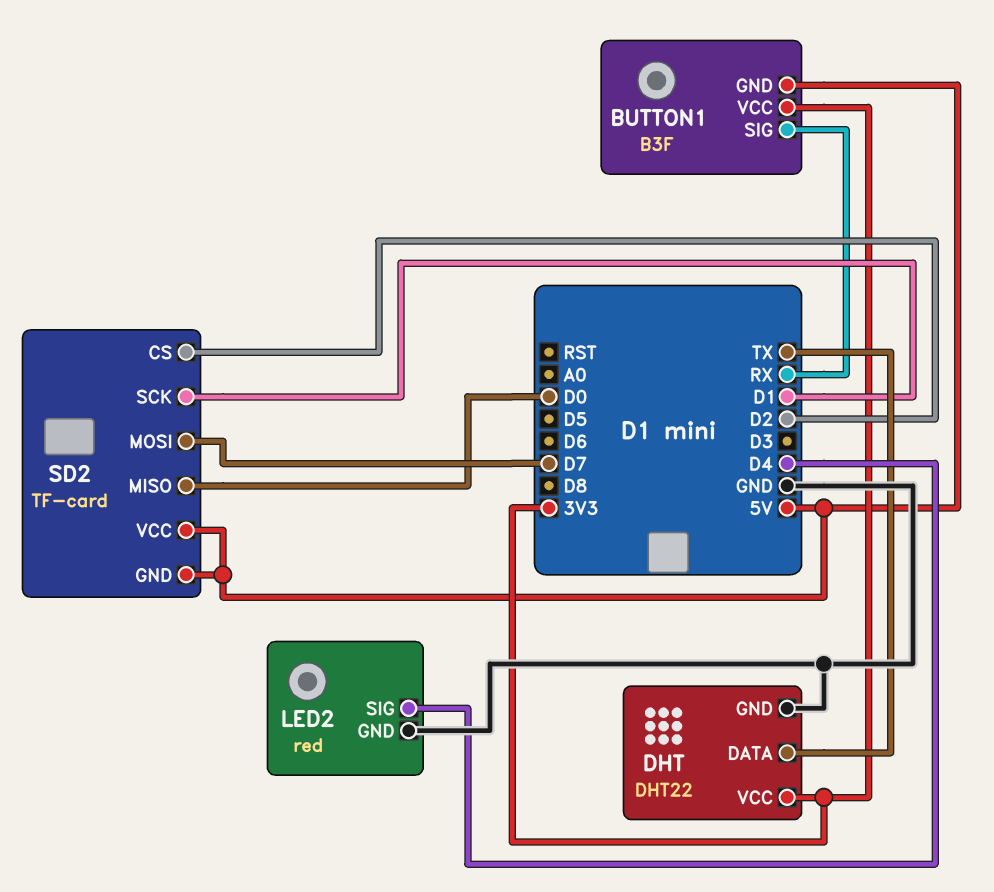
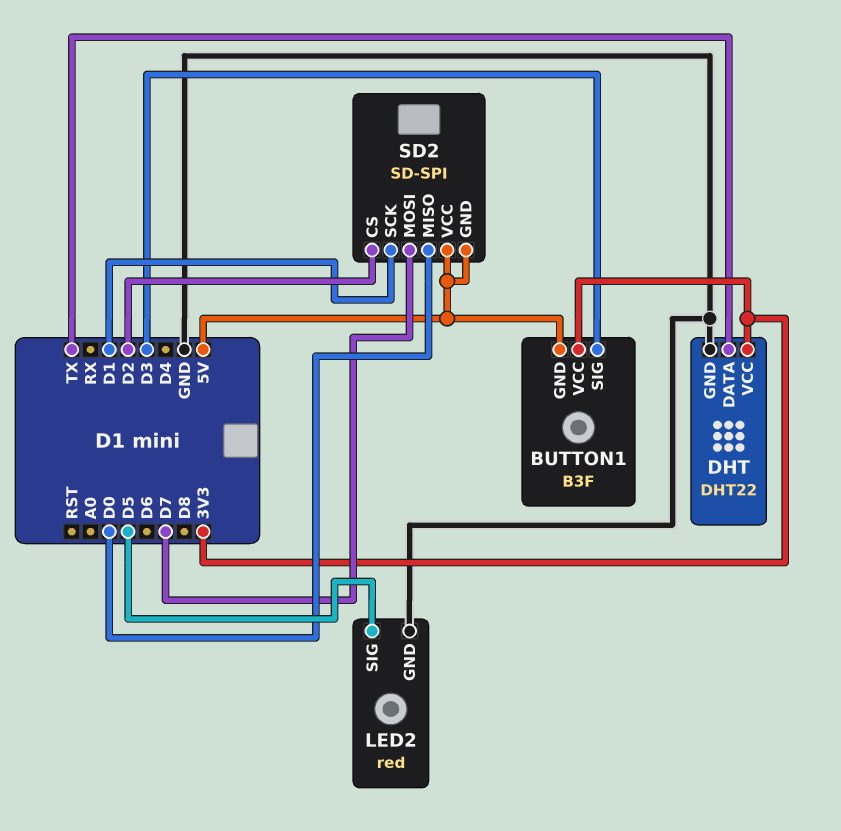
BUTTON1 pin SIG: RX -> D3
LED2 pin SIG: D4 -> D5
SD2: TF-card -> SD-SPI

